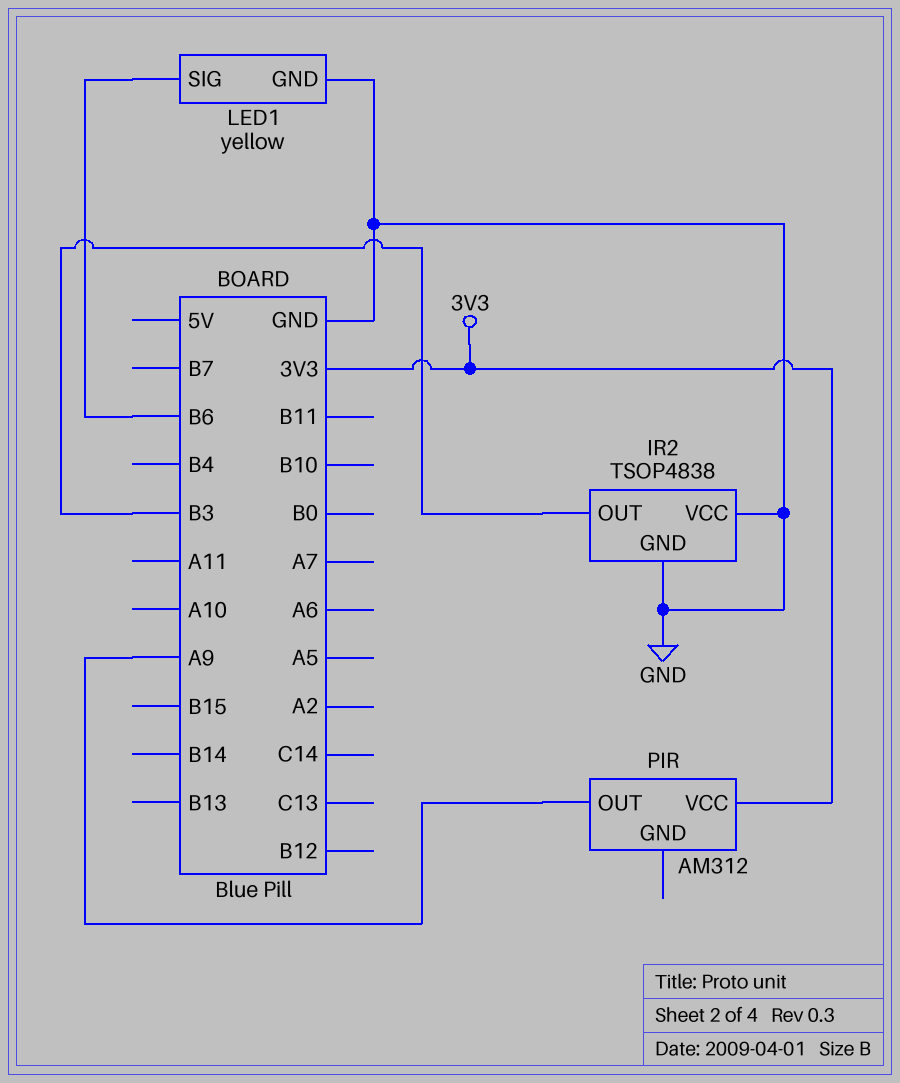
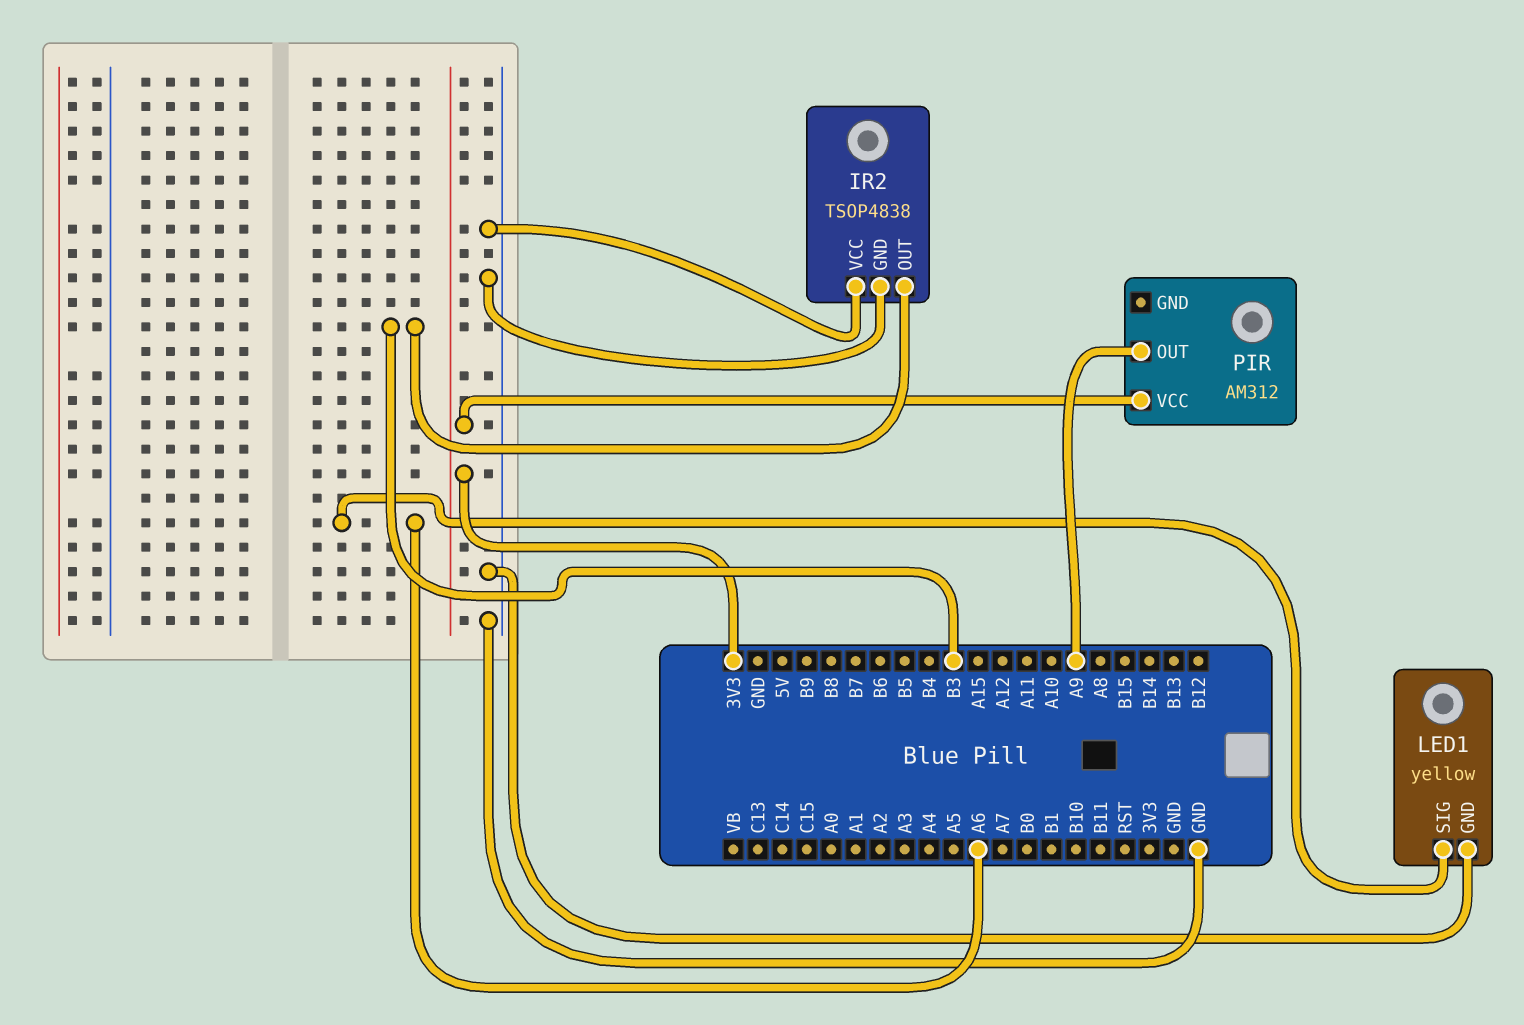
LED1 pin SIG: B6 -> A6

